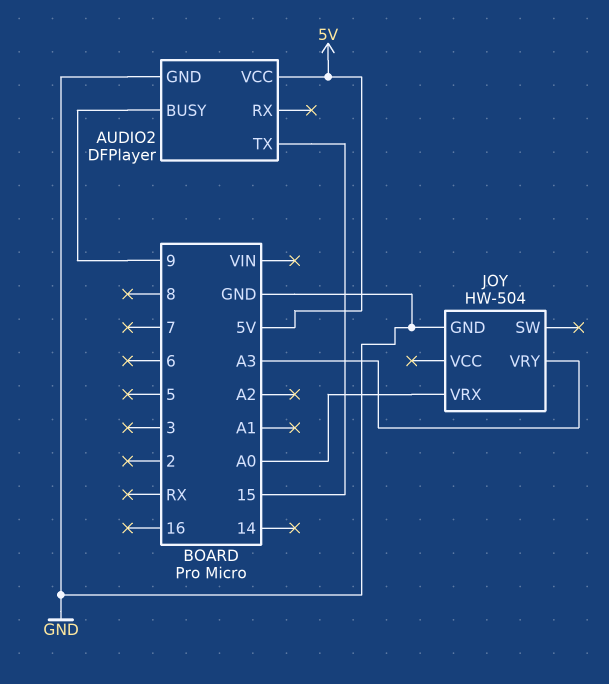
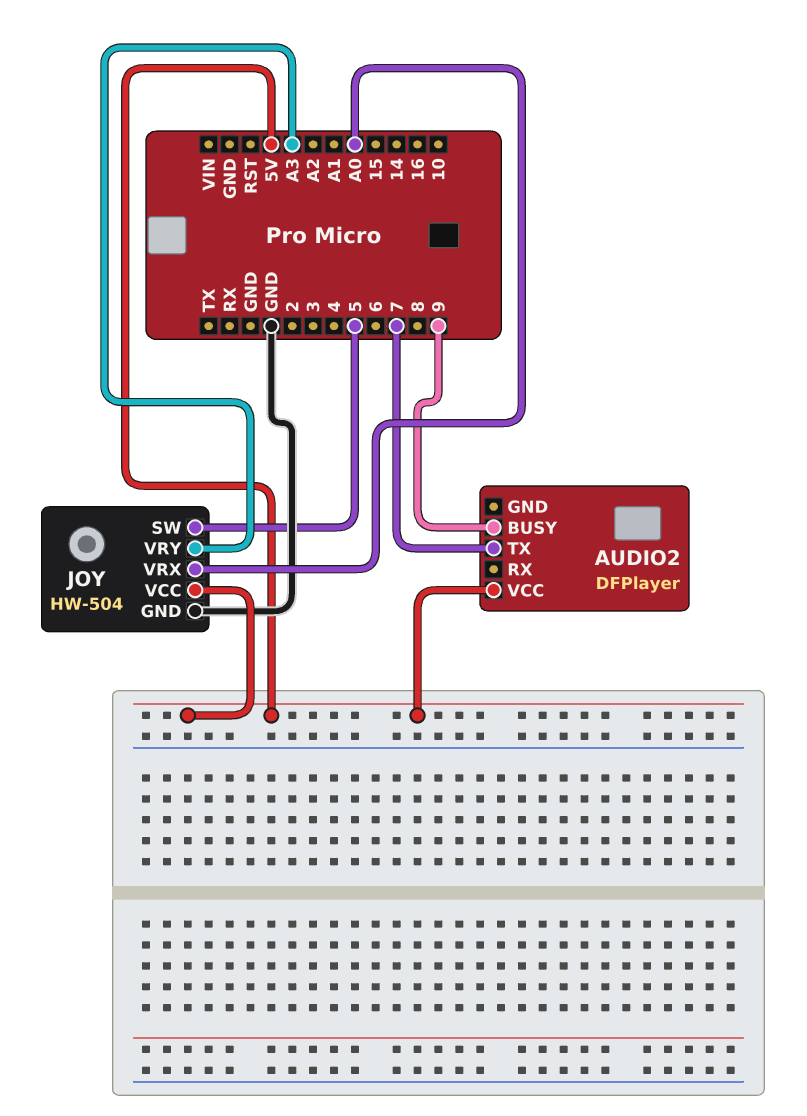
AUDIO2 pin GND: GND -> none
AUDIO2 pin TX: 15 -> 7
JOY pin SW: none -> 5
JOY pin VCC: none -> 5V

